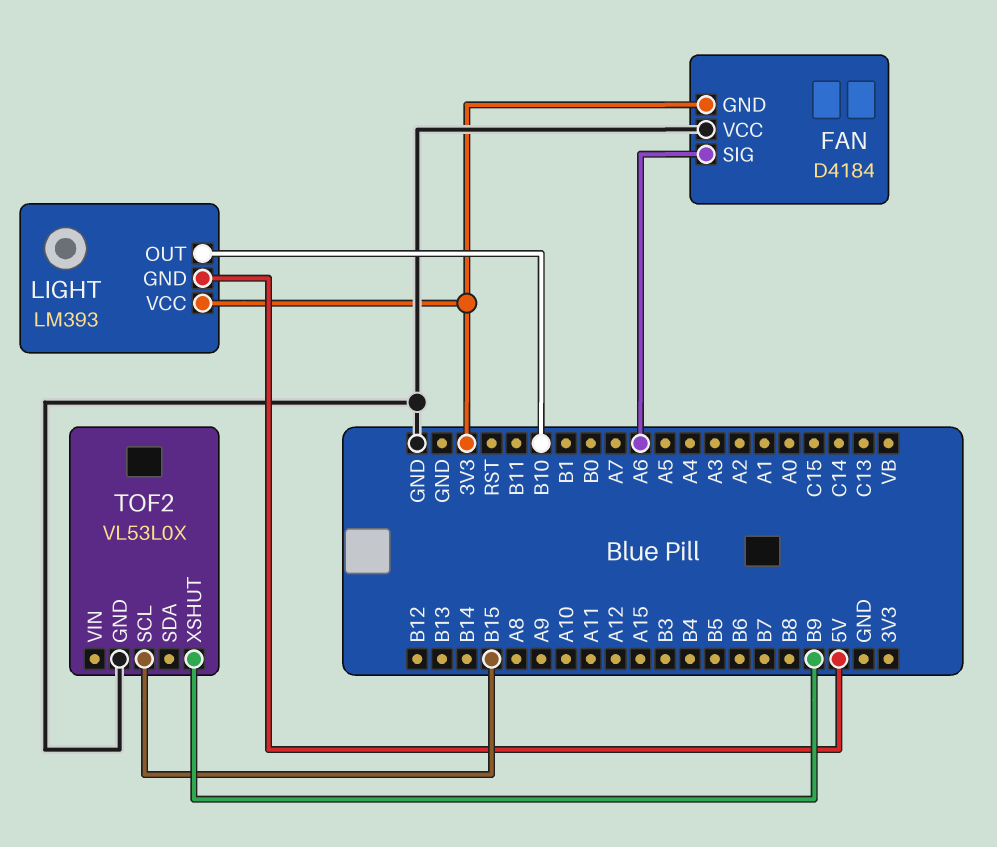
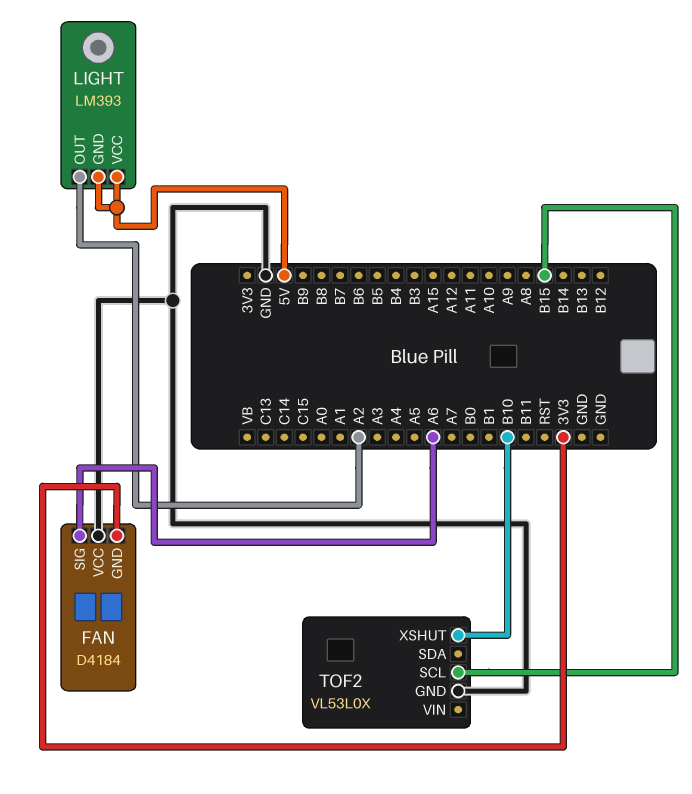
LIGHT pin OUT: B10 -> A2
LIGHT pin VCC: 3V3 -> 5V
TOF2 pin XSHUT: B9 -> B10

